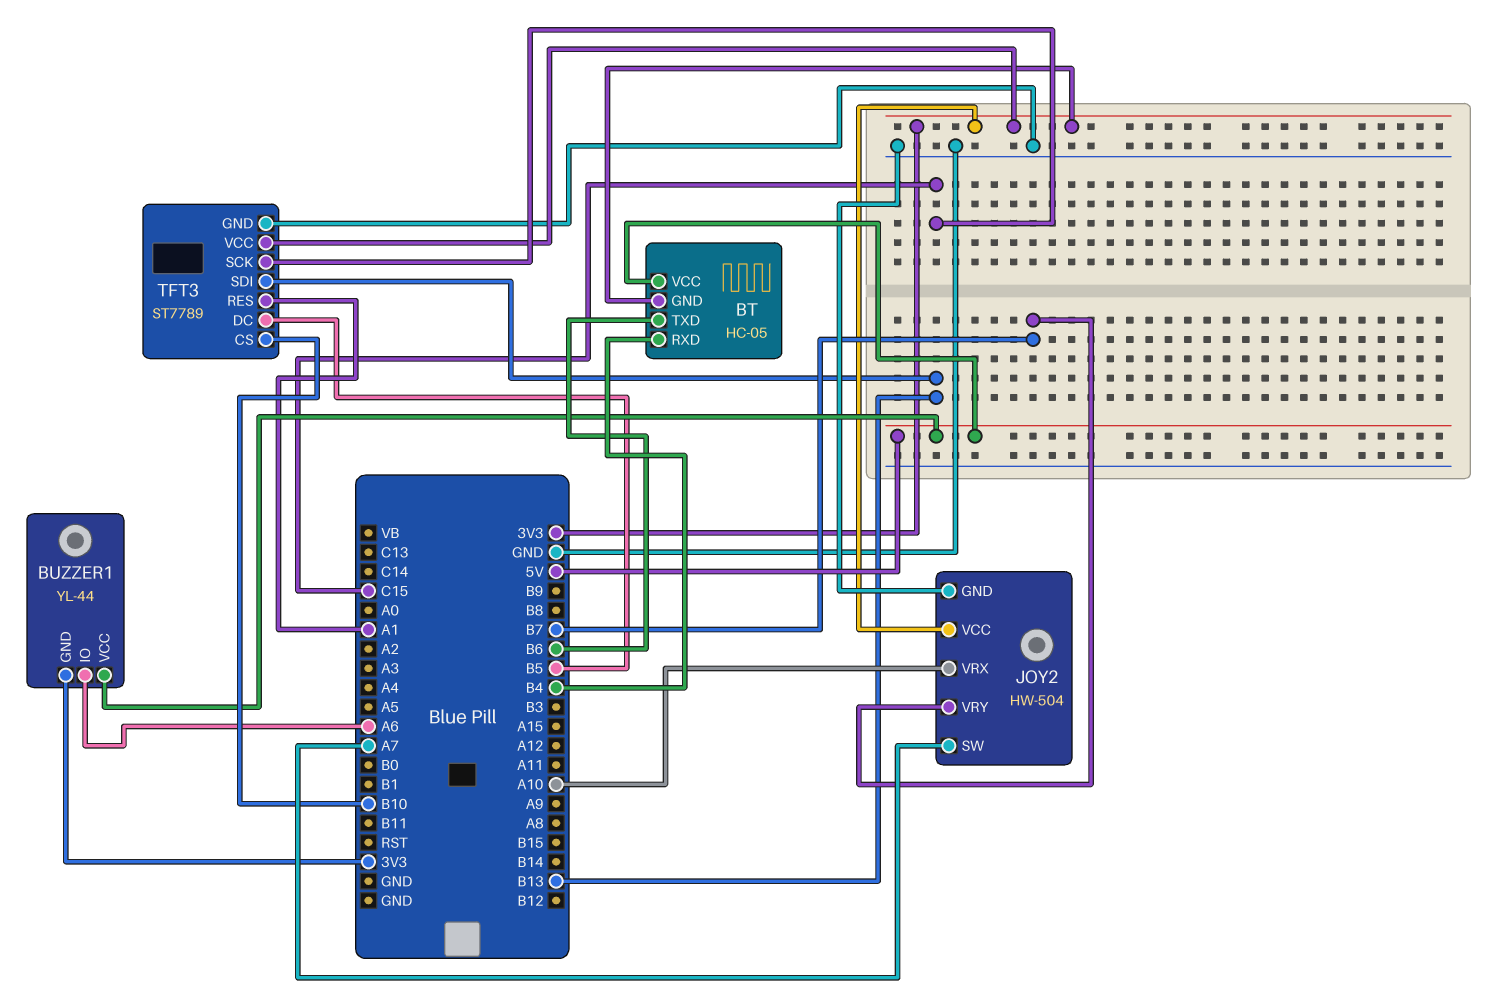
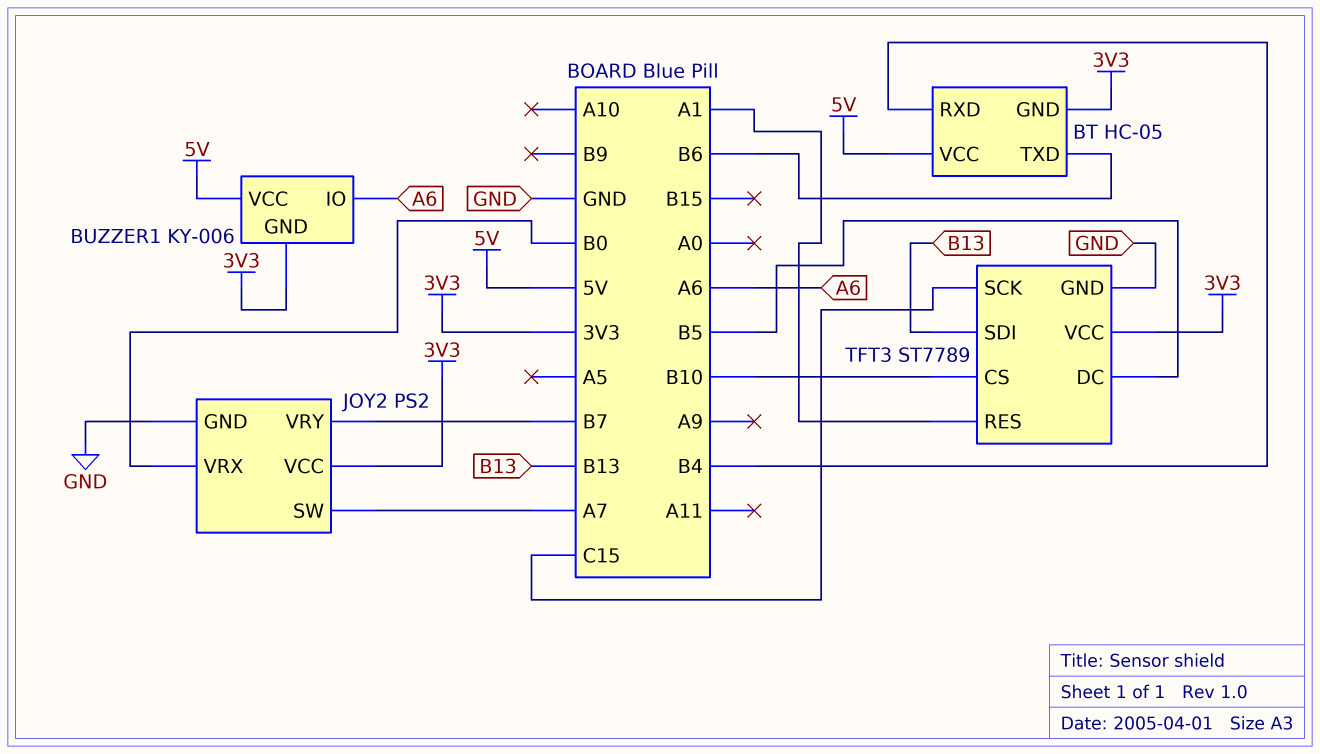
BUZZER1: YL-44 -> KY-006
JOY2: HW-504 -> PS2
JOY2 pin VRX: A10 -> B0

